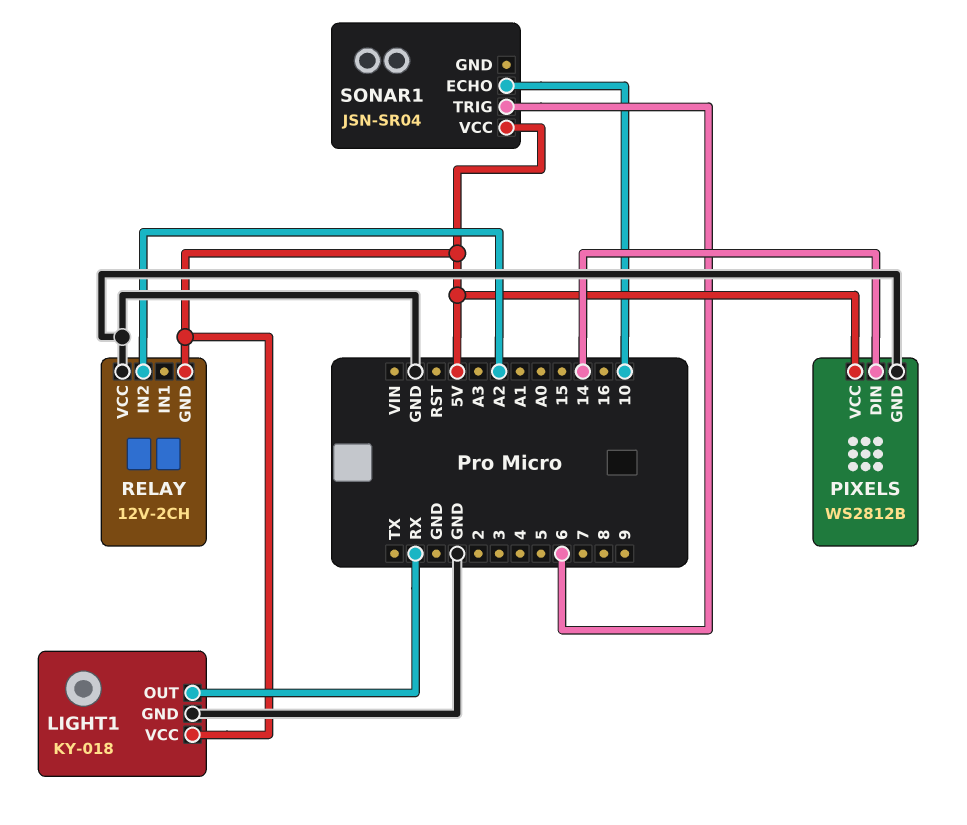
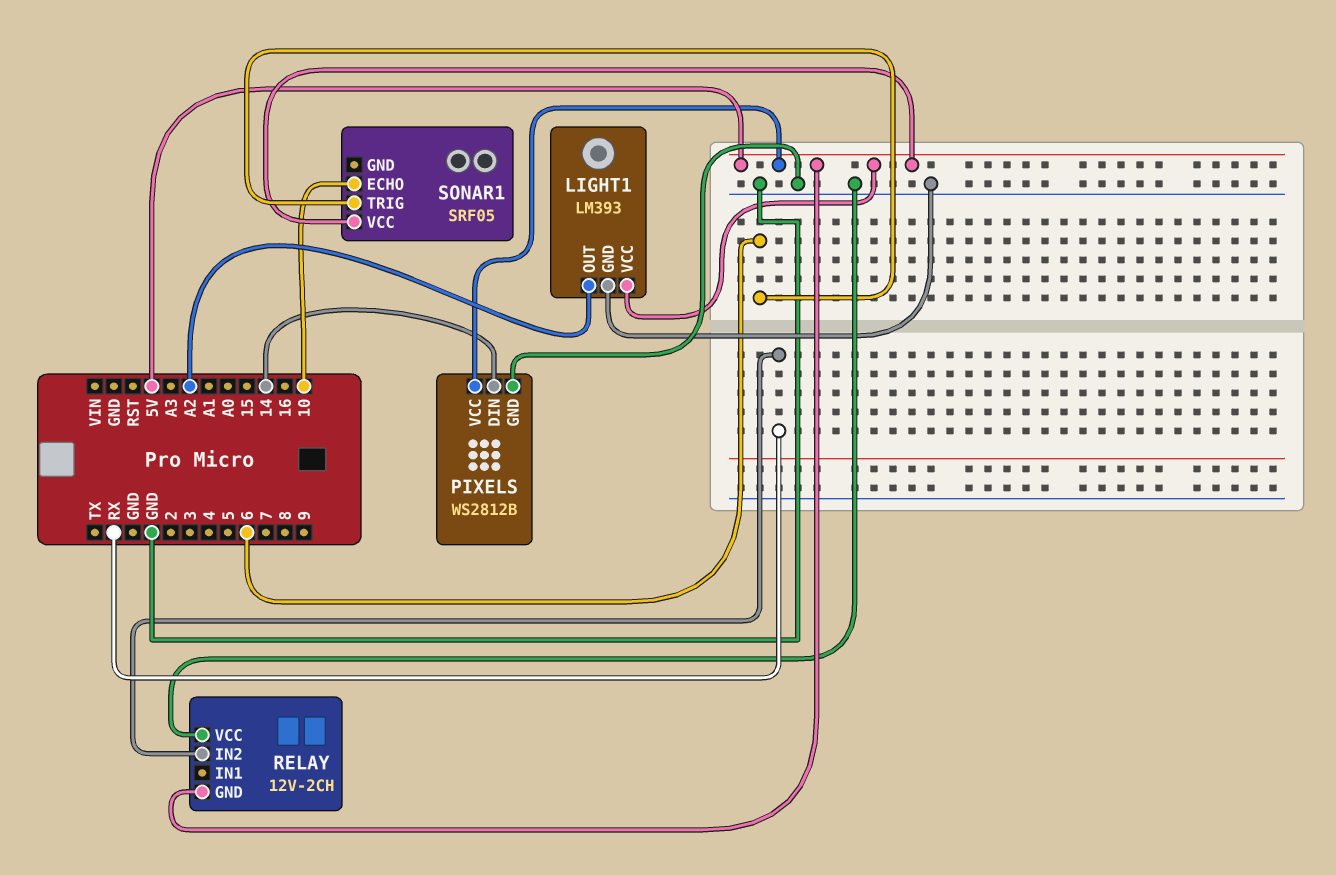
LIGHT1: KY-018 -> LM393
LIGHT1 pin OUT: RX -> A2
RELAY pin IN2: A2 -> RX
SONAR1: JSN-SR04 -> SRF05

